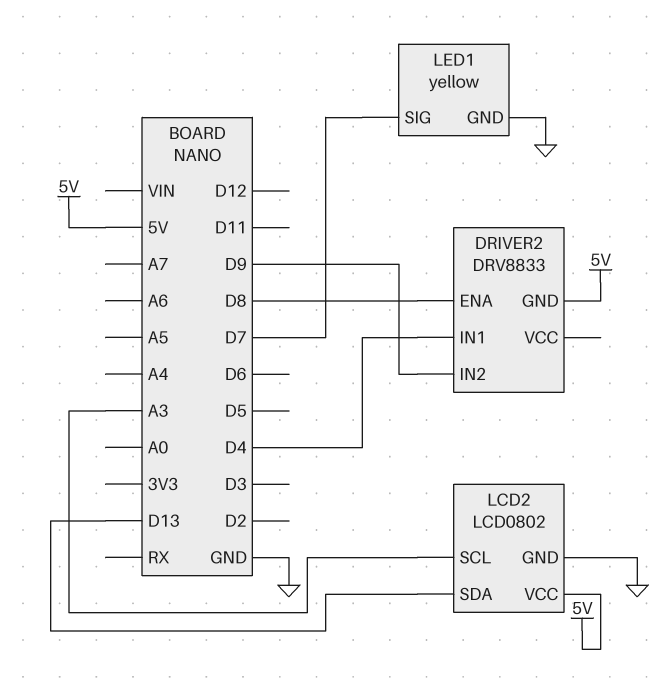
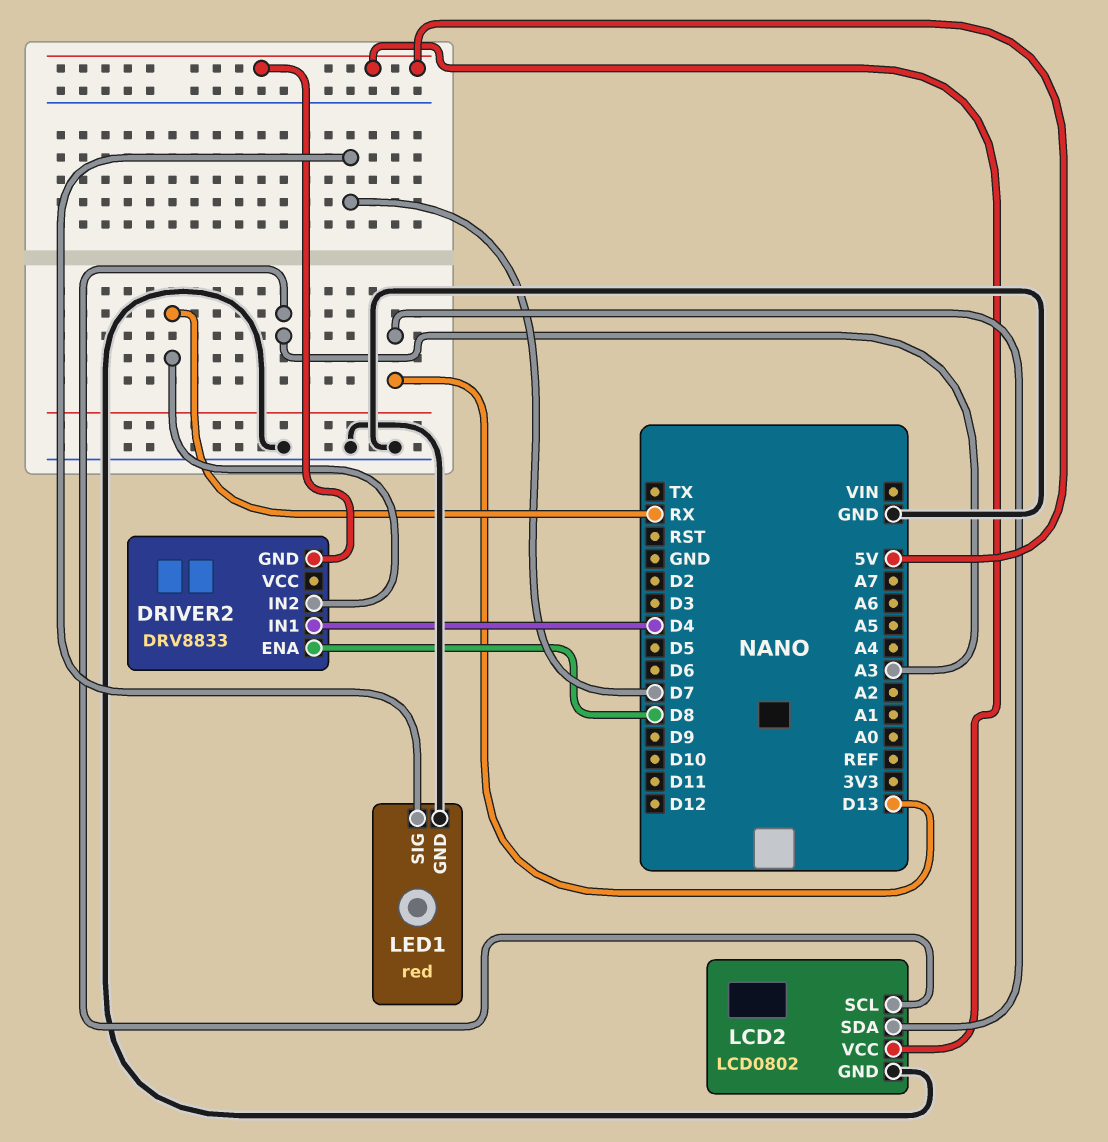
DRIVER2 pin IN2: D9 -> RX
LED1: yellow -> red

